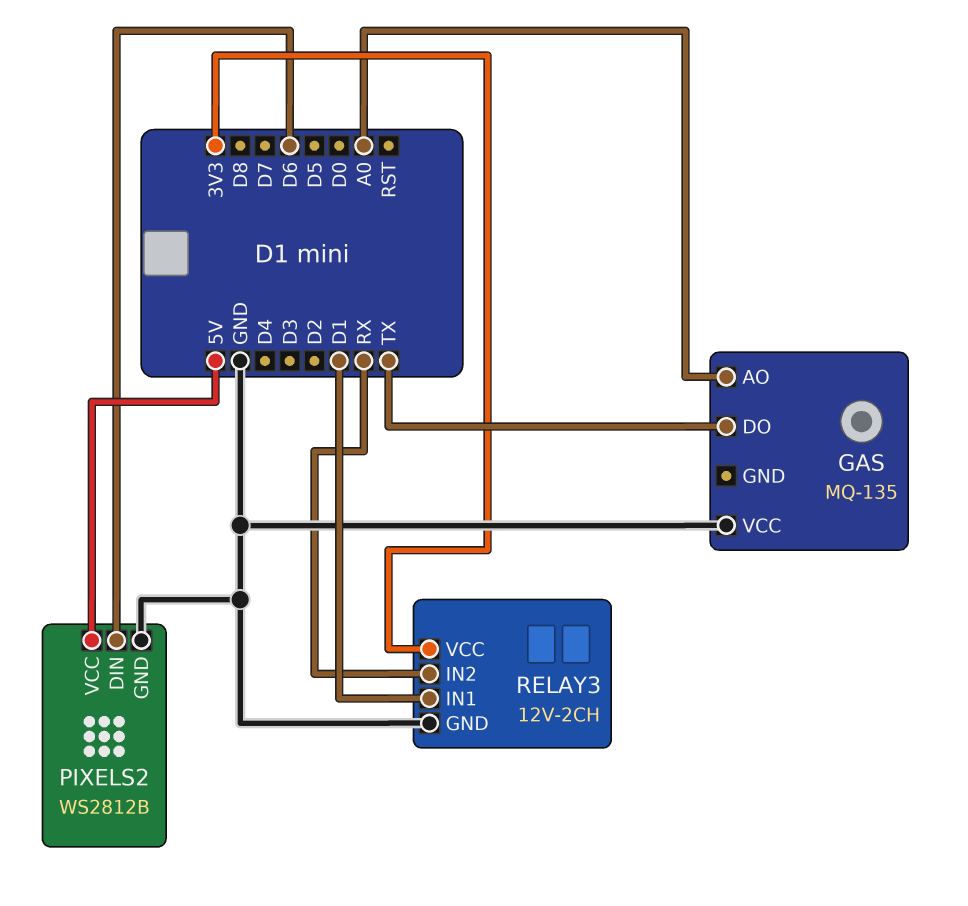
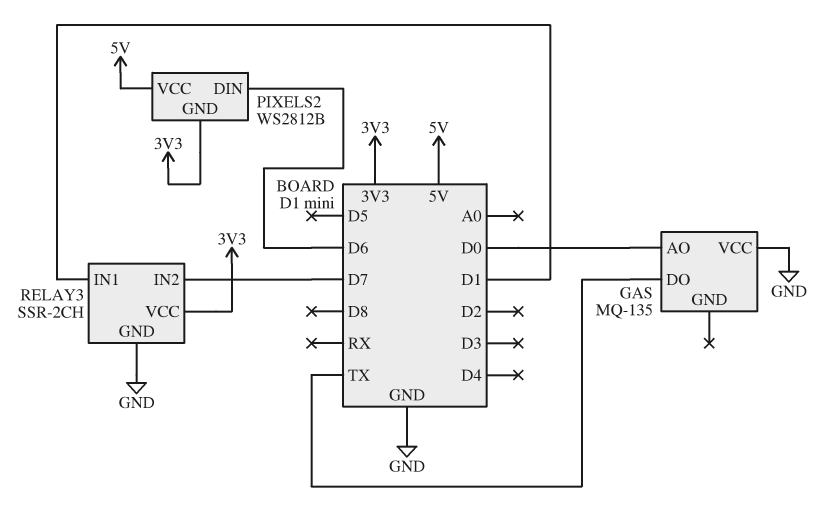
GAS pin AO: A0 -> D0
PIXELS2 pin GND: GND -> 3V3
RELAY3: 12V-2CH -> SSR-2CH
RELAY3 pin IN2: RX -> D7

